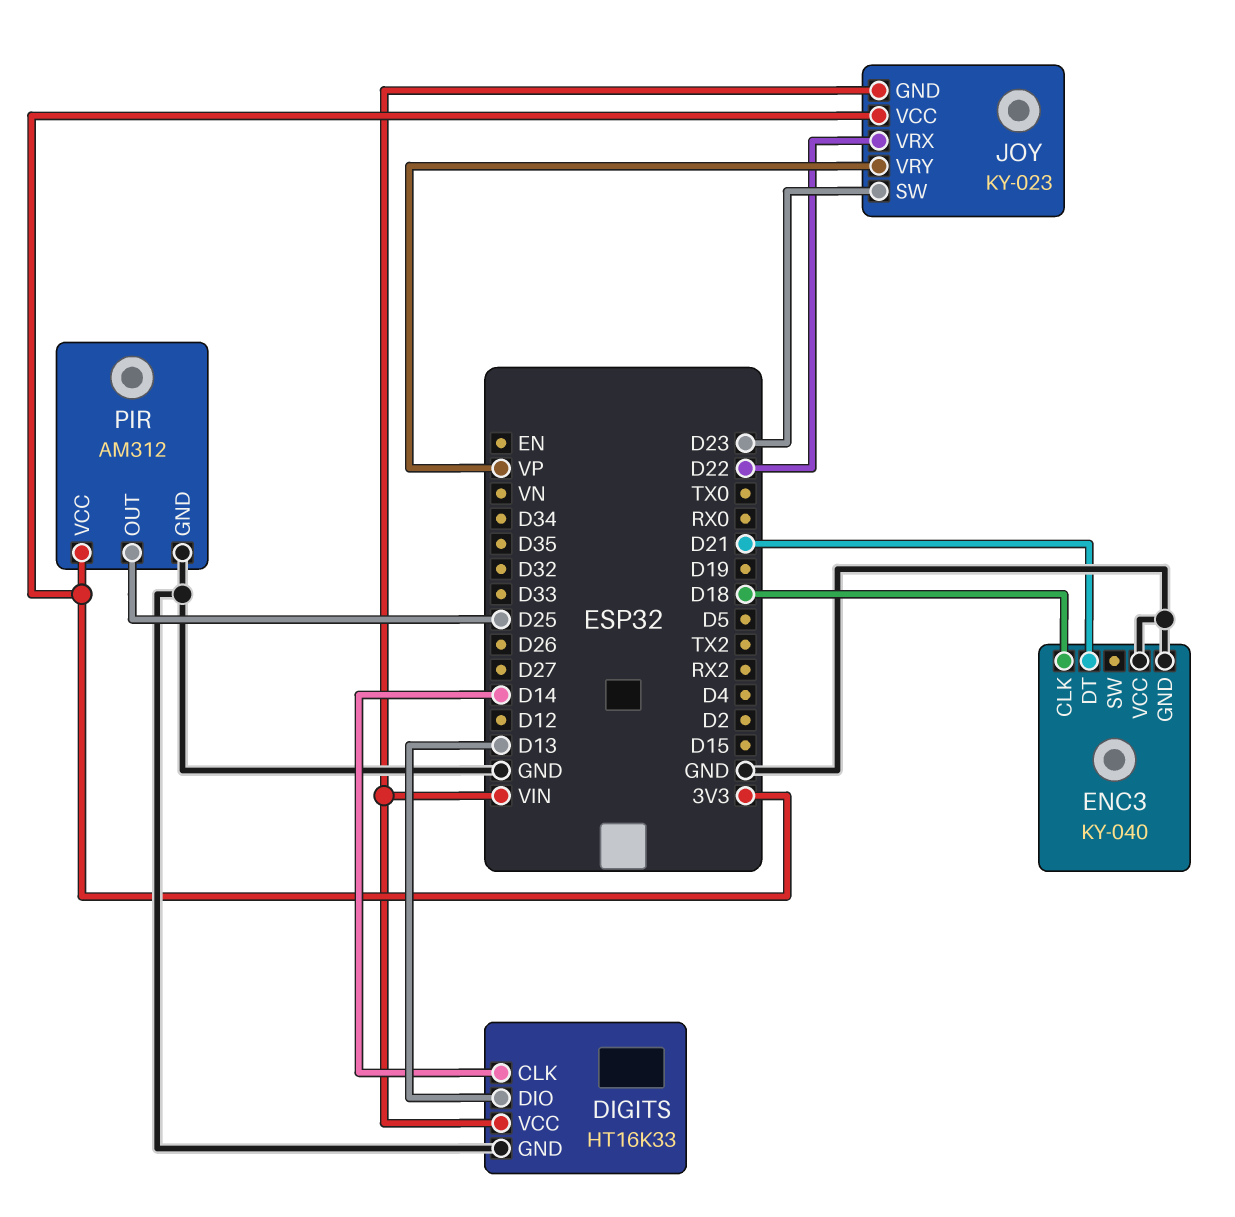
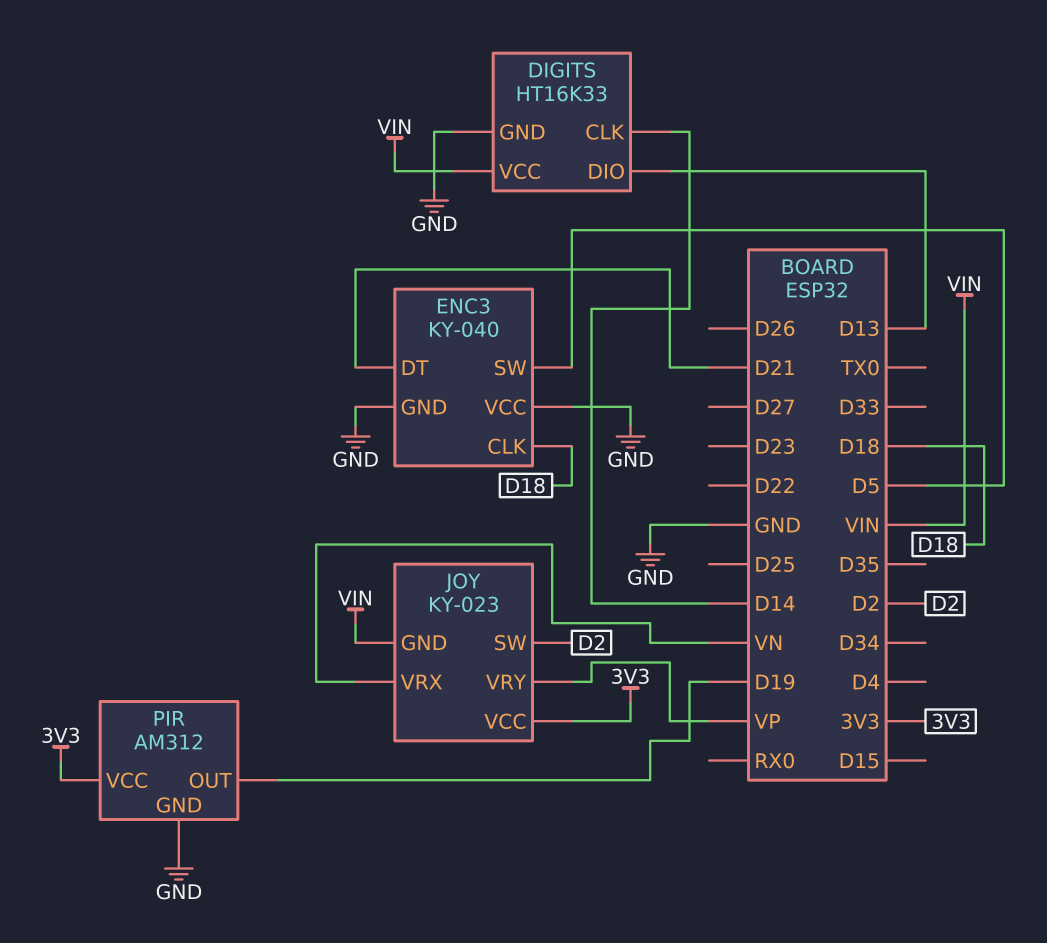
ENC3 pin SW: none -> D5
JOY pin SW: D23 -> D2
JOY pin VRX: D22 -> VN
PIR pin OUT: D25 -> D19

